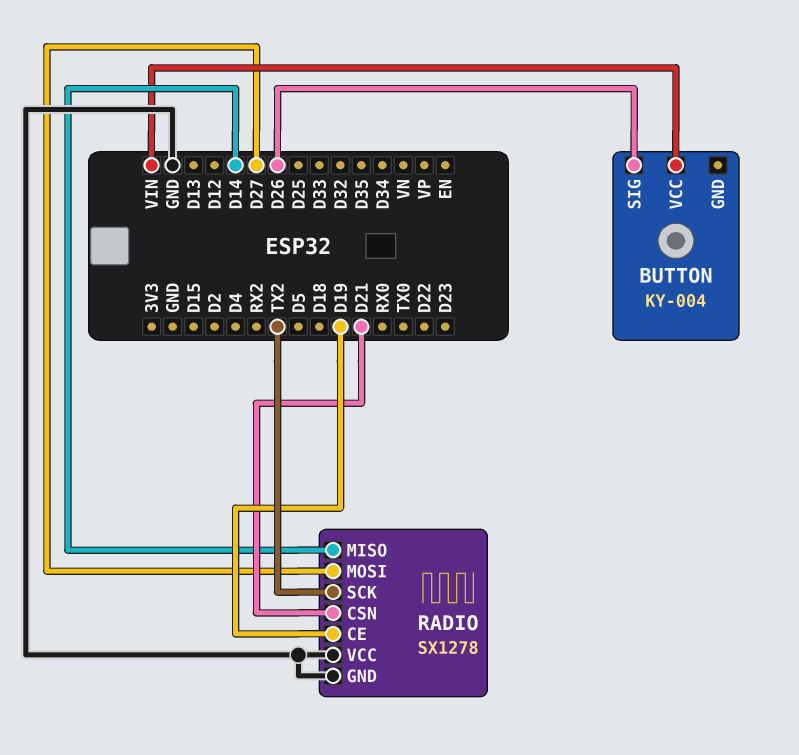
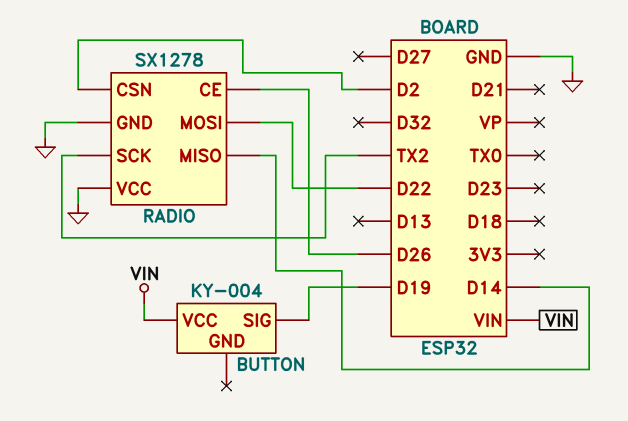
BUTTON pin SIG: D26 -> D19
RADIO pin CE: D19 -> D26
RADIO pin CSN: D21 -> D2
RADIO pin MOSI: D27 -> D22

